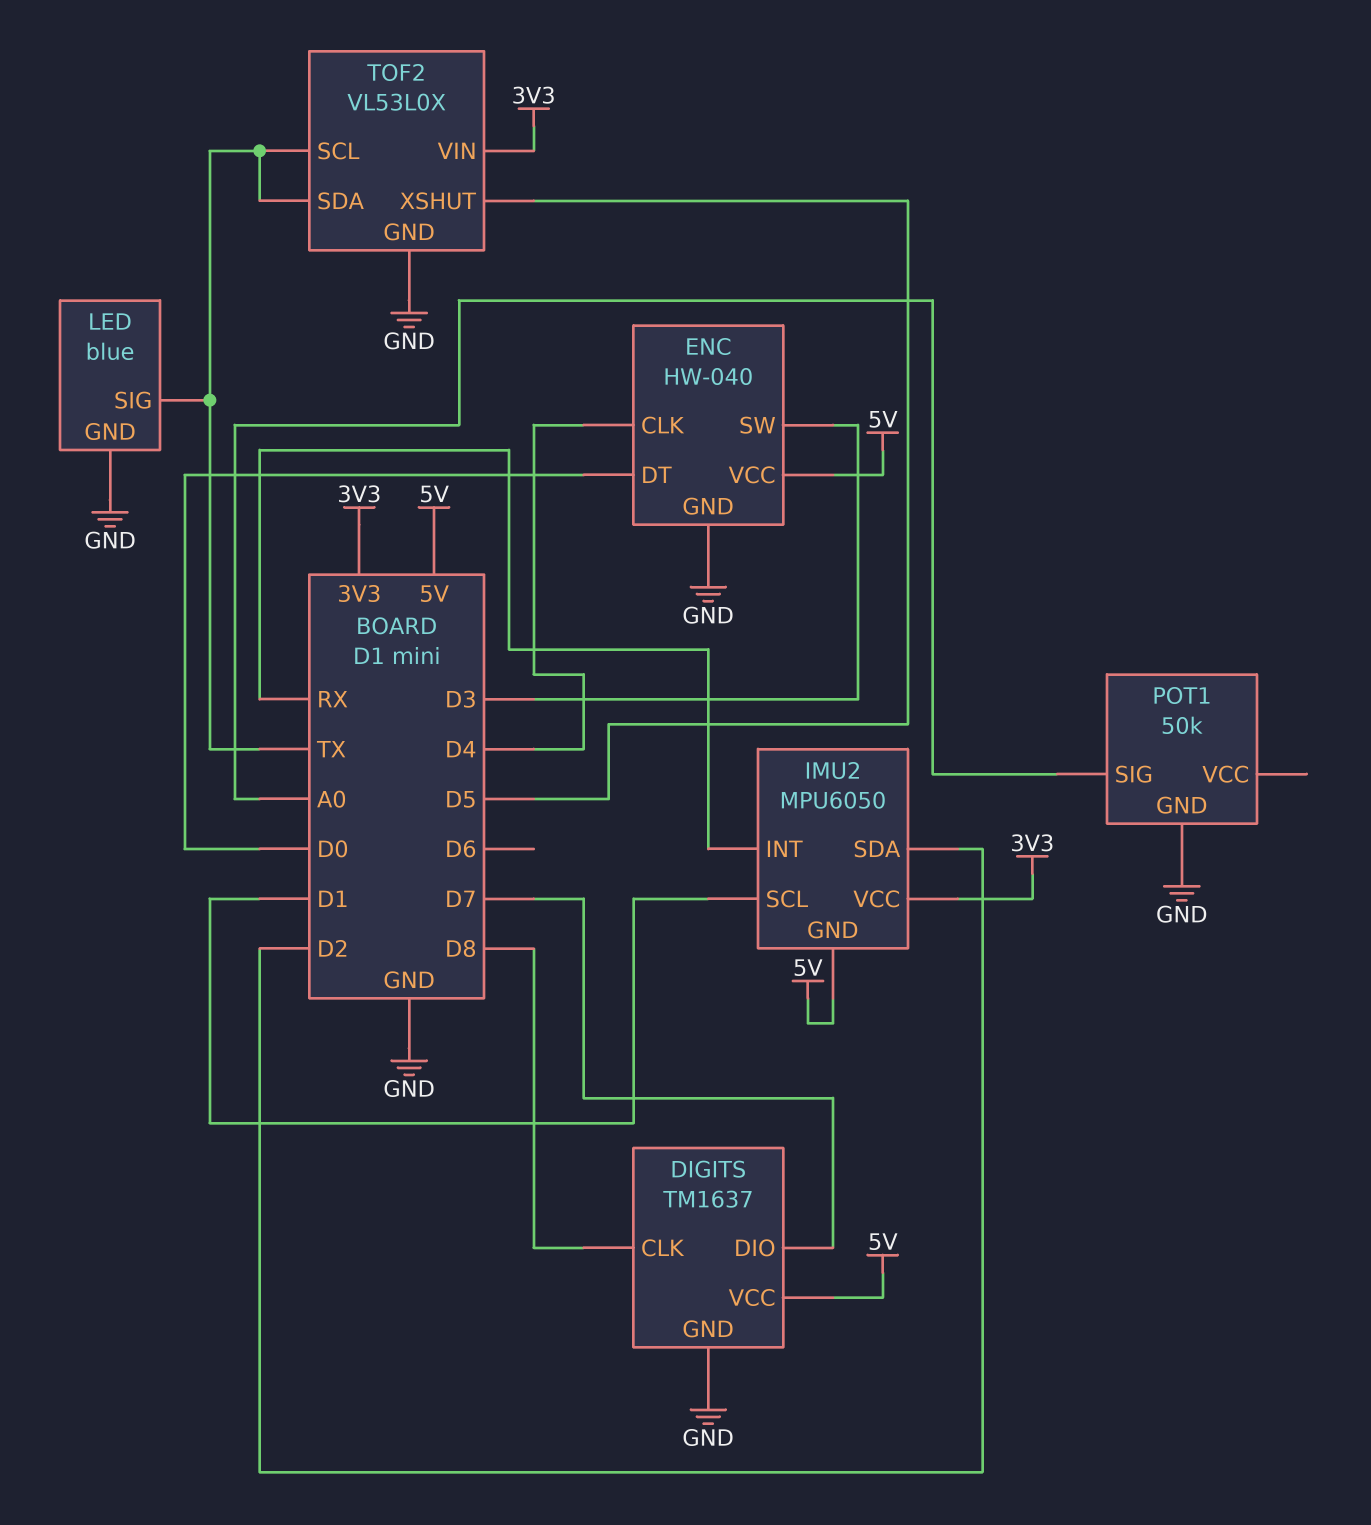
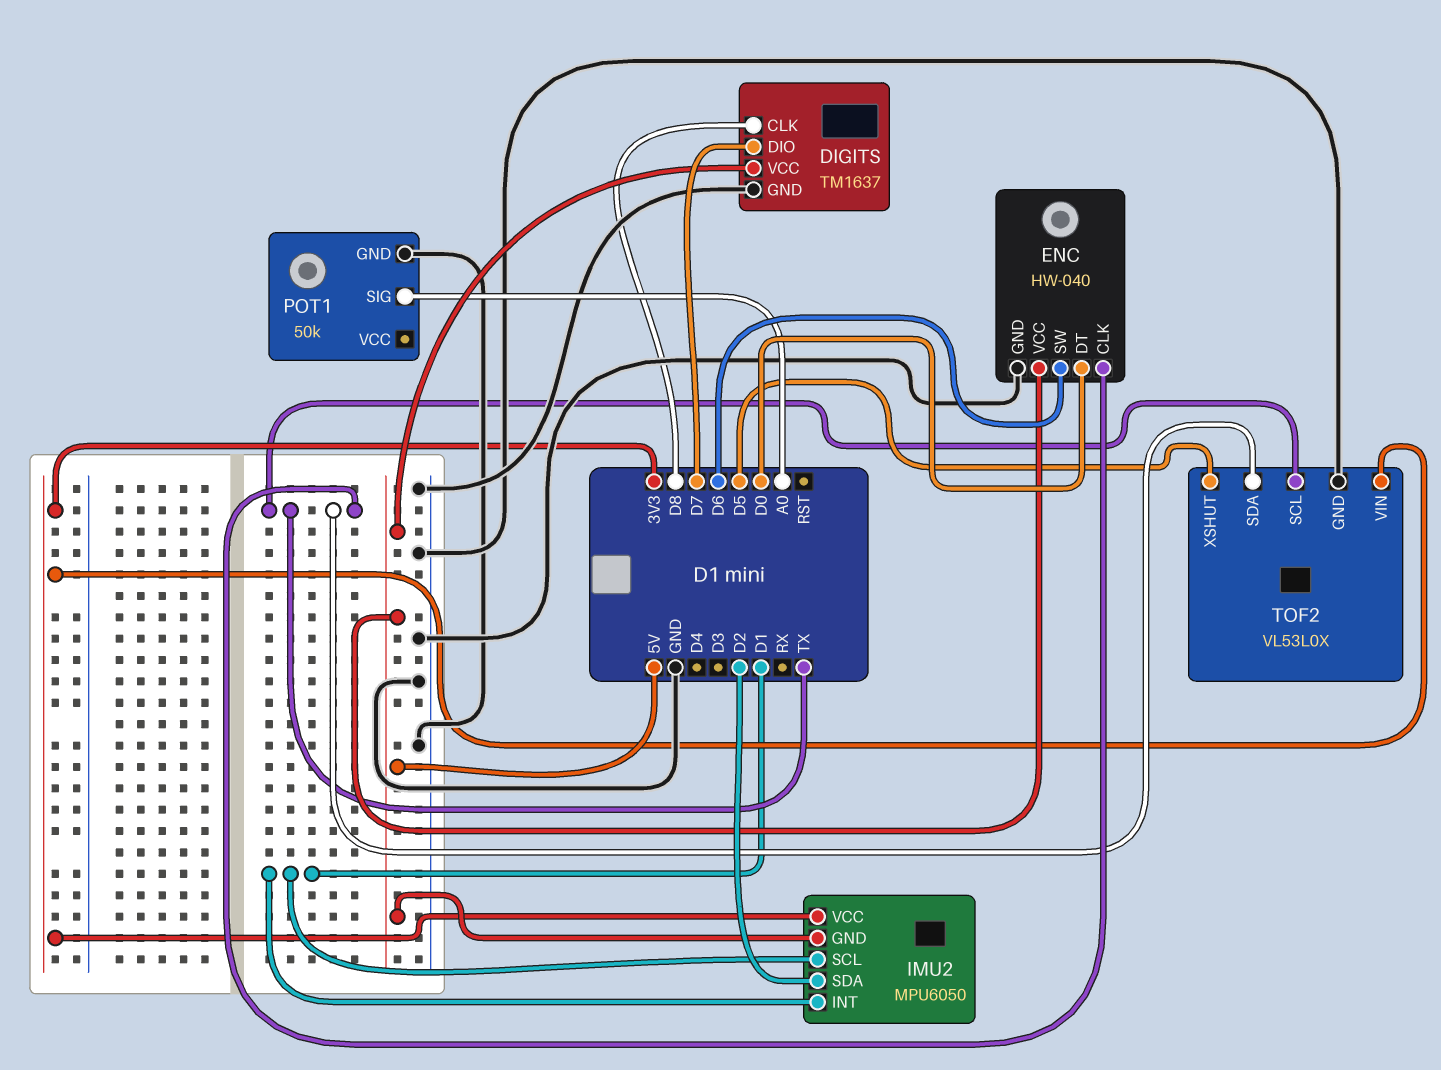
ENC pin CLK: D4 -> TX
ENC pin SW: D3 -> D6
IMU2 pin INT: RX -> D1
LED: blue -> none
LED pin GND: GND -> none
LED pin SIG: TX -> none

